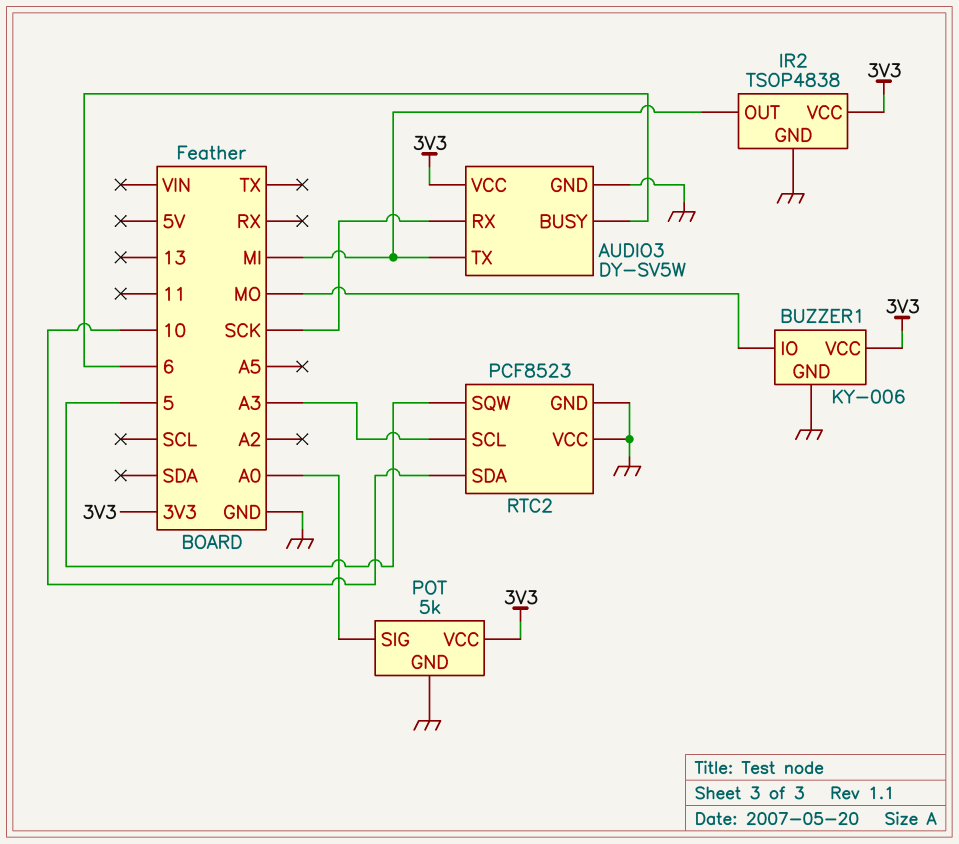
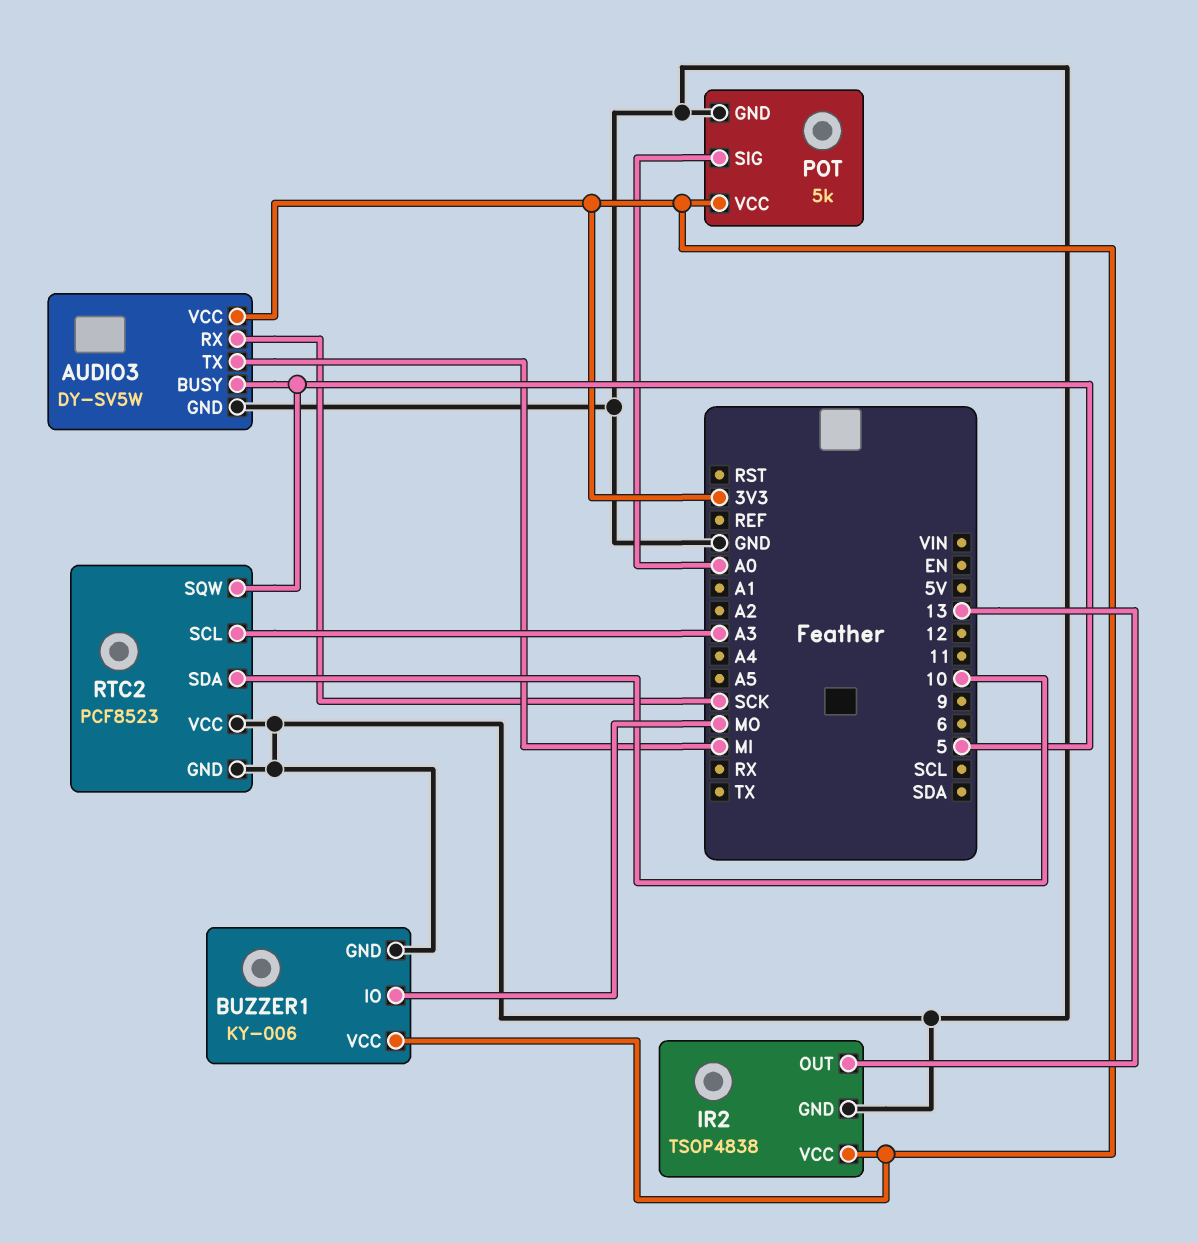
AUDIO3 pin BUSY: 6 -> 5
IR2 pin OUT: MI -> 13

